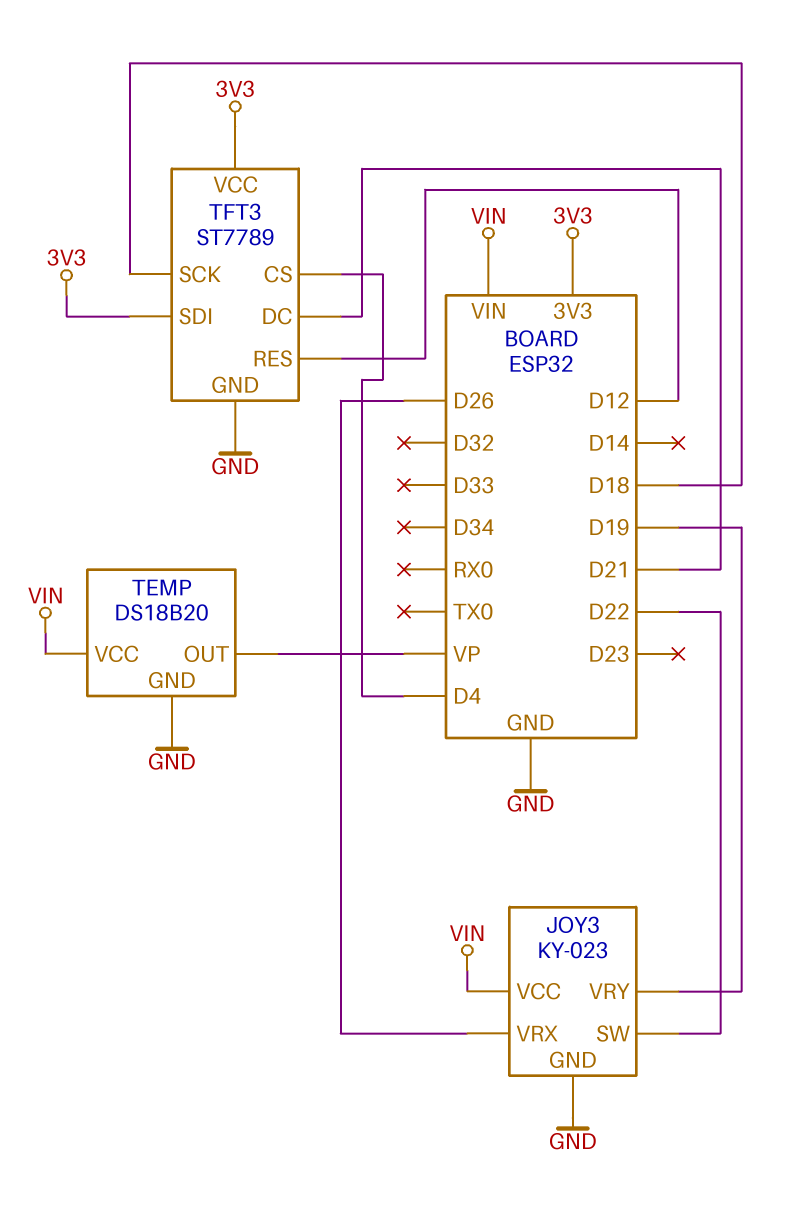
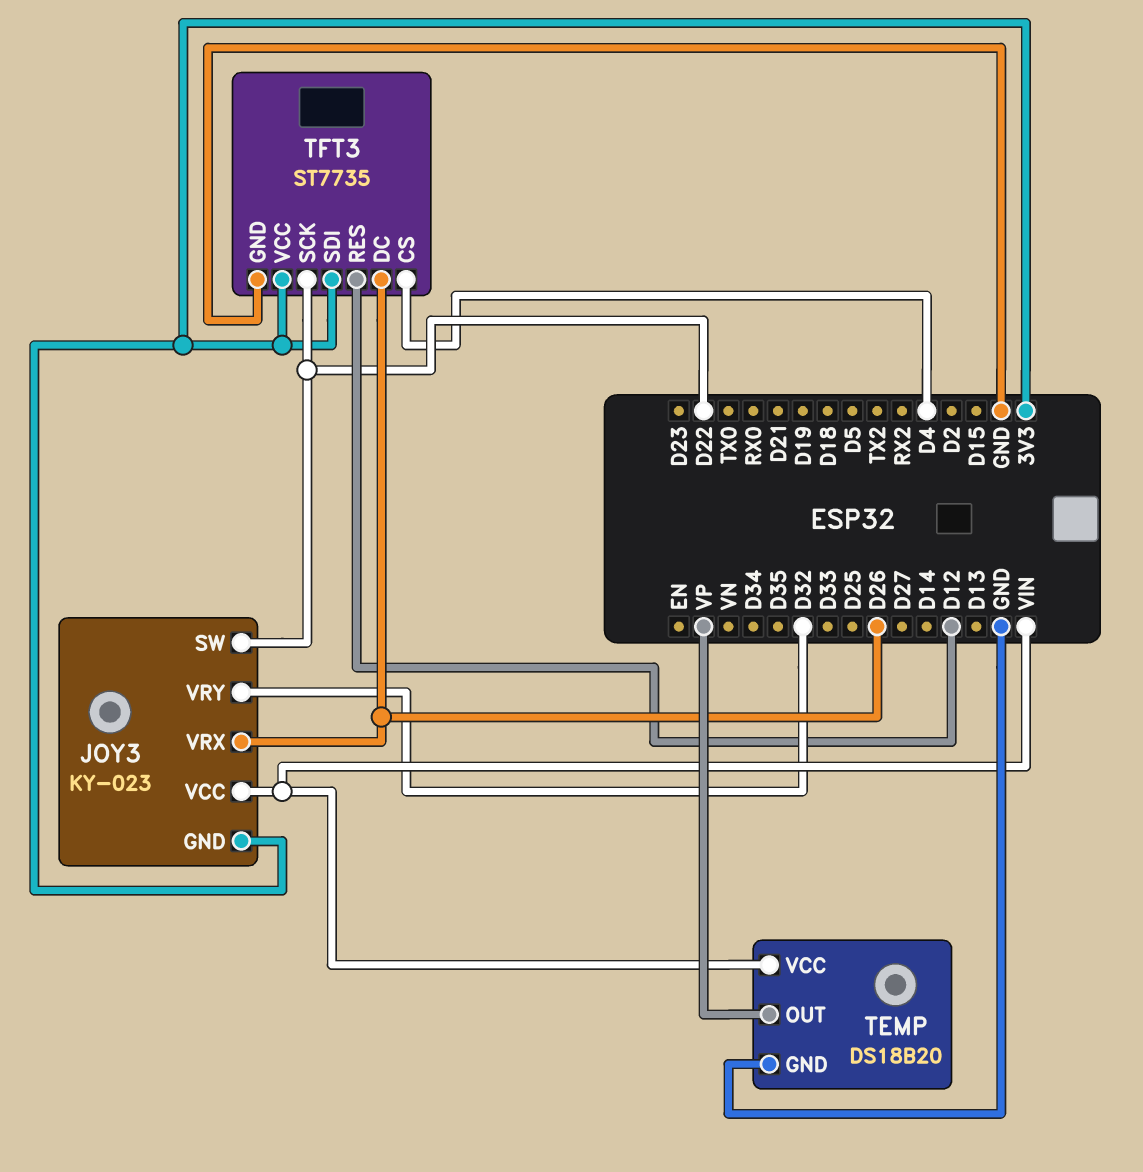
JOY3 pin GND: GND -> 3V3
JOY3 pin VRY: D19 -> D32
TFT3: ST7789 -> ST7735
TFT3 pin DC: D21 -> D26
TFT3 pin SCK: D18 -> D22

